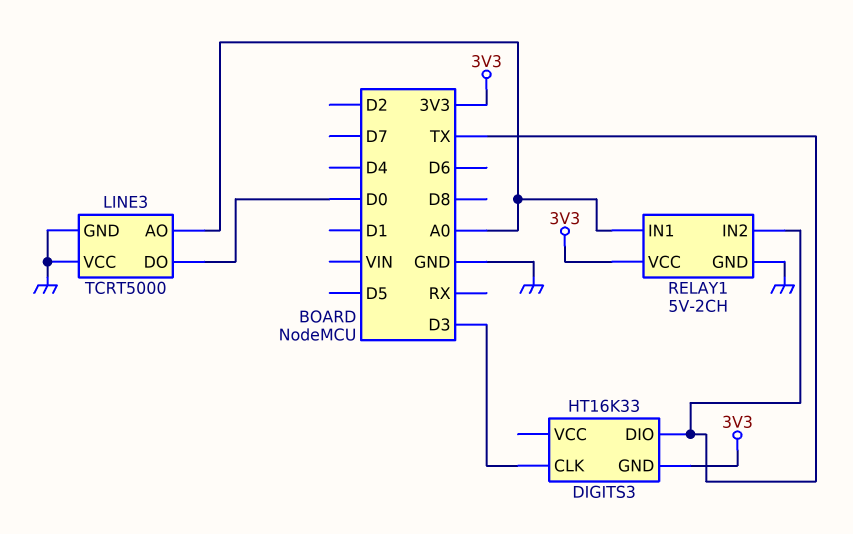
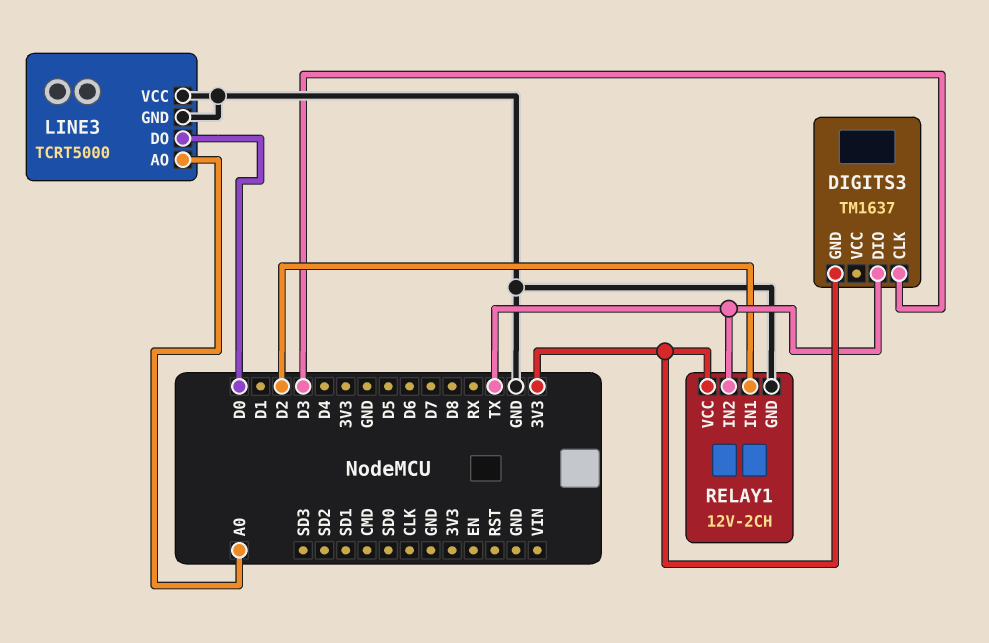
DIGITS3: HT16K33 -> TM1637
RELAY1: 5V-2CH -> 12V-2CH
RELAY1 pin IN1: A0 -> D2

